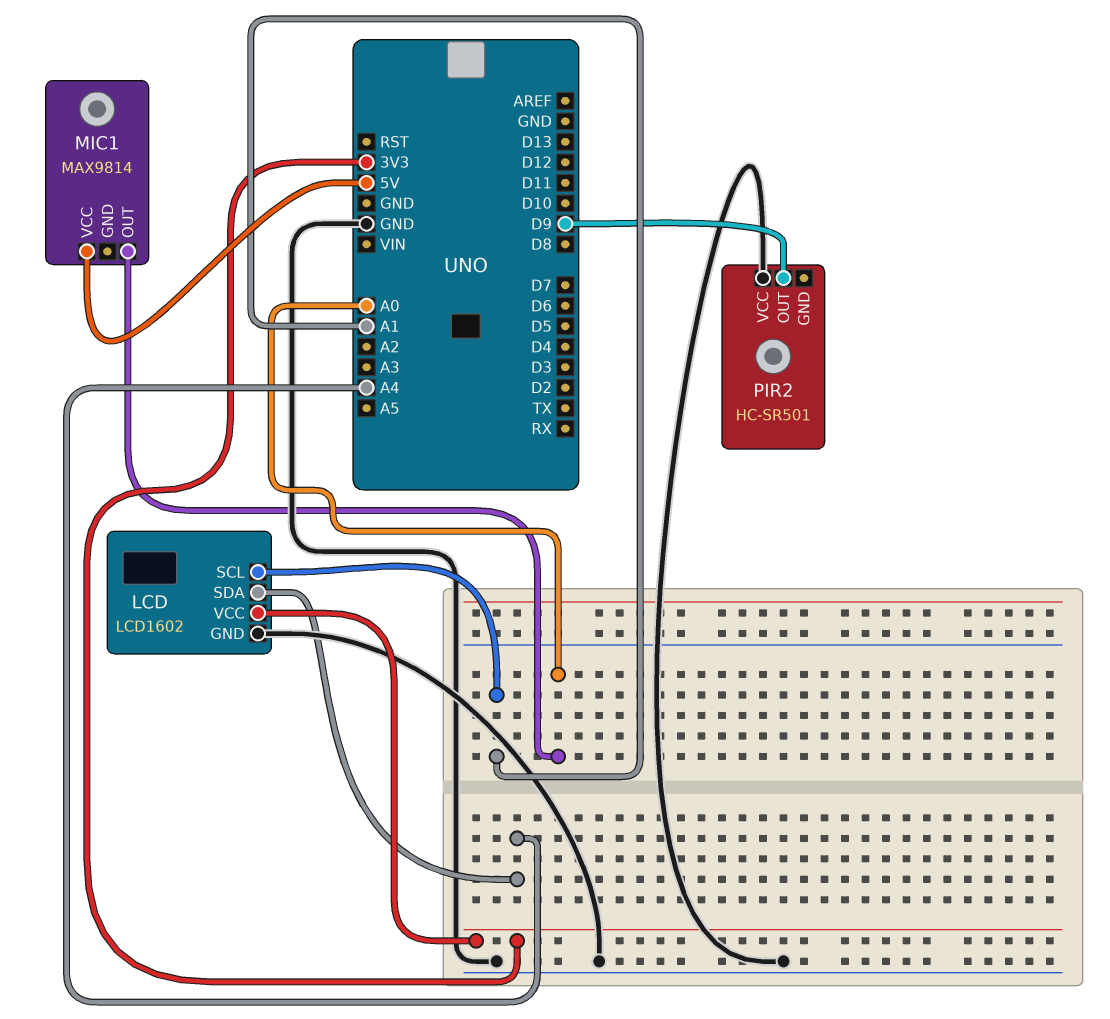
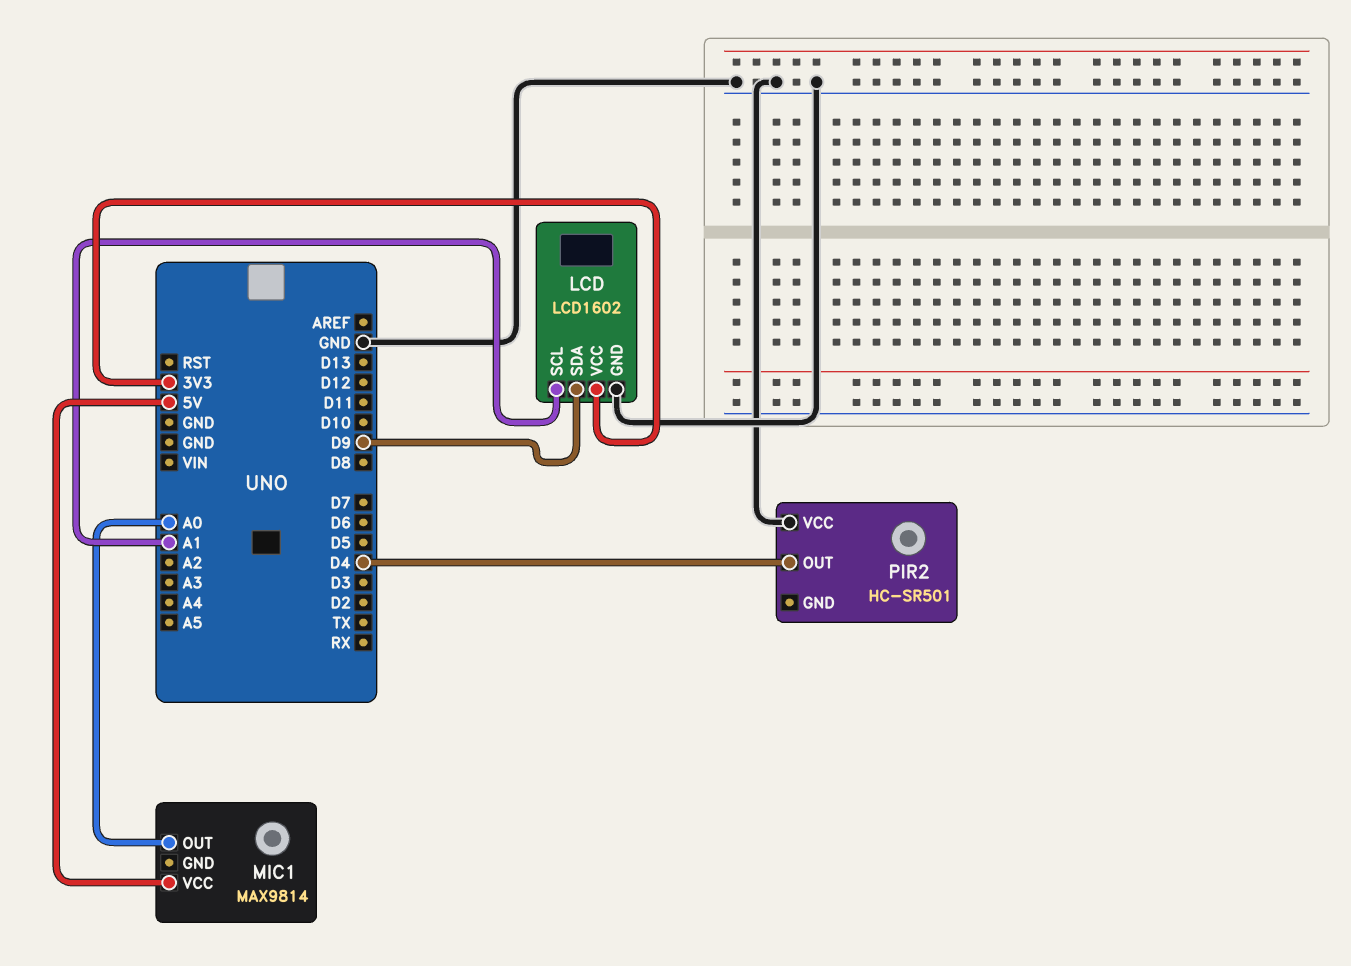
LCD pin SDA: A4 -> D9
PIR2 pin OUT: D9 -> D4

